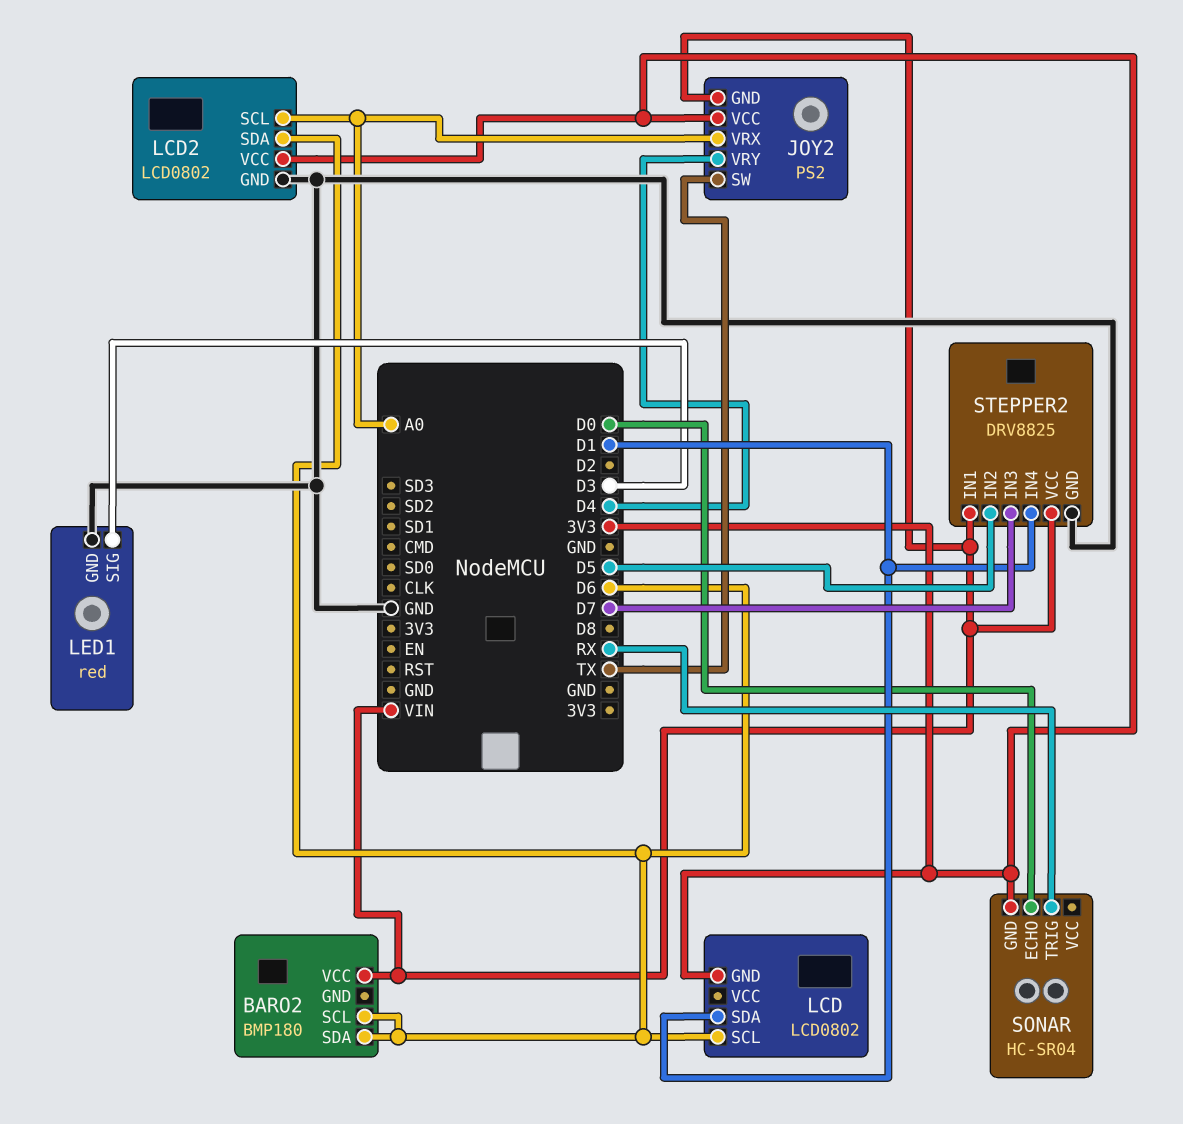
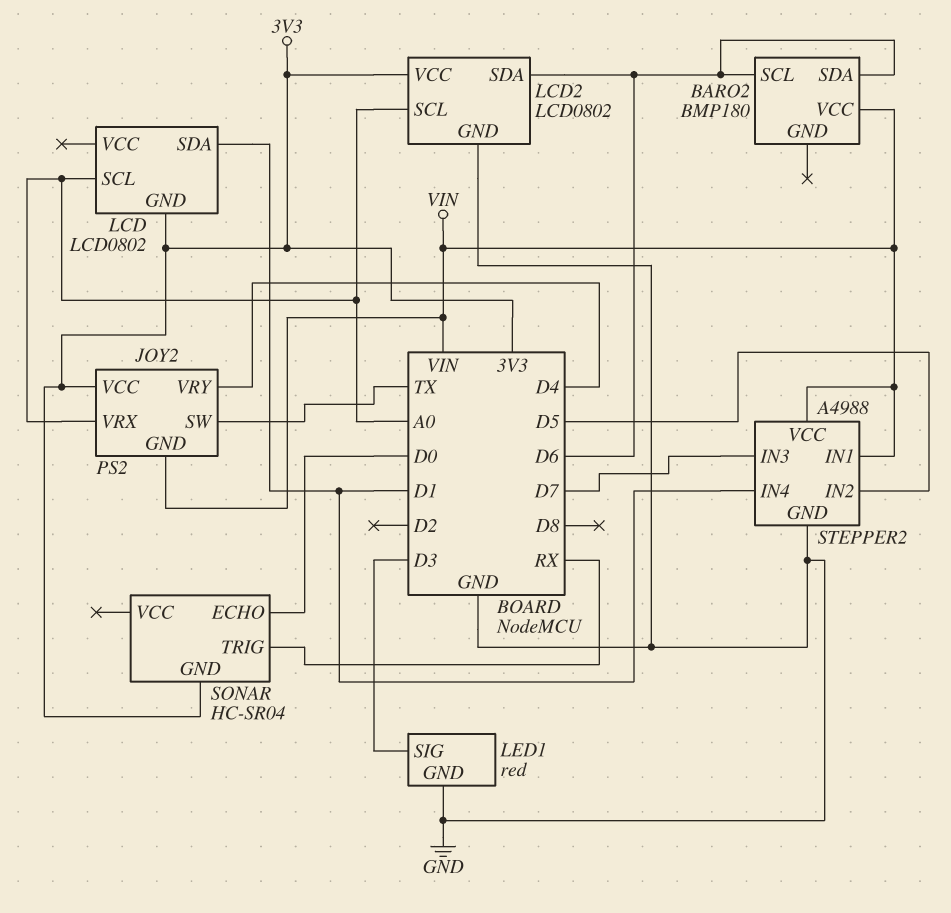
LCD pin SCL: D6 -> A0
STEPPER2: DRV8825 -> A4988

